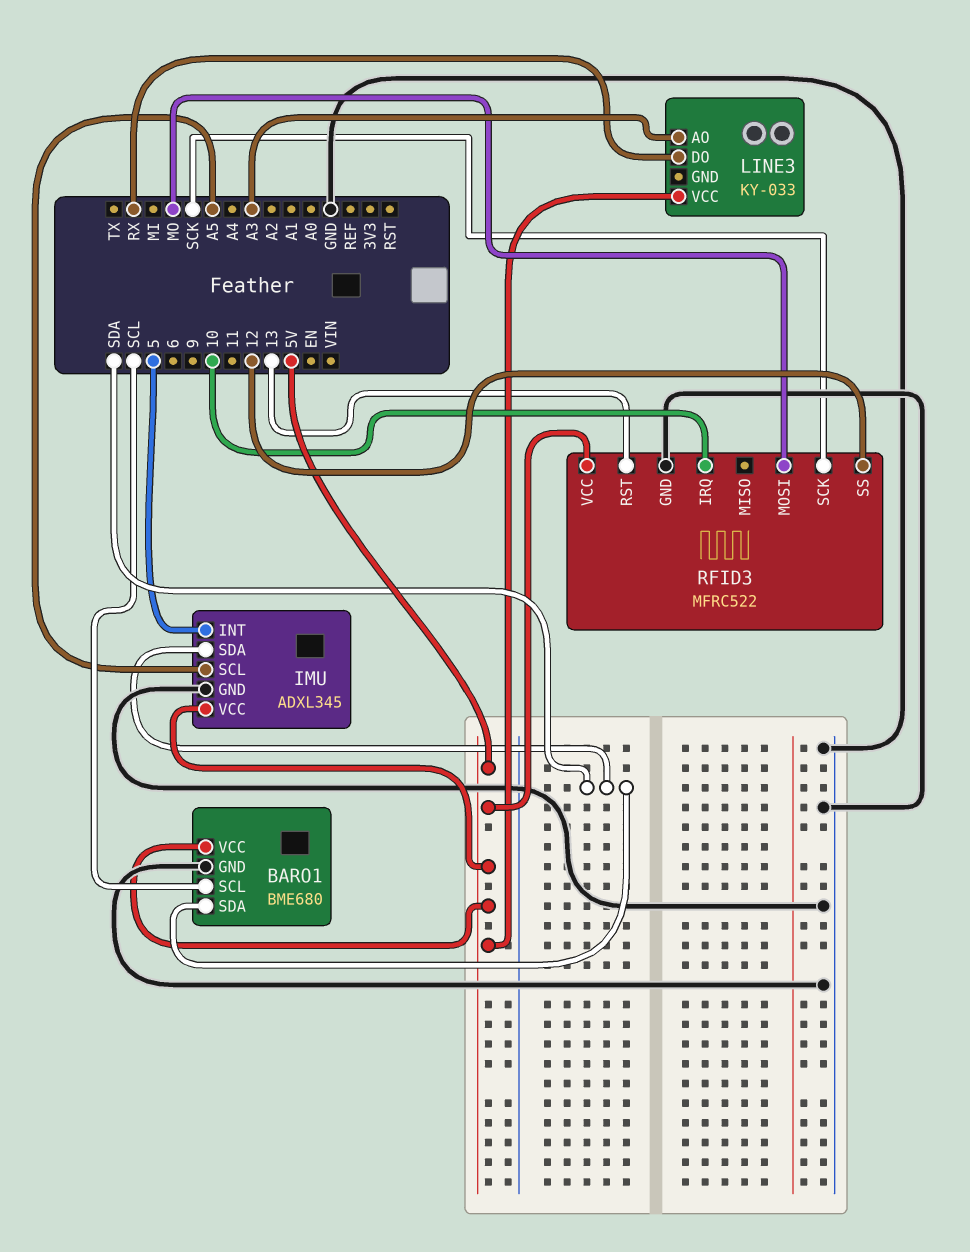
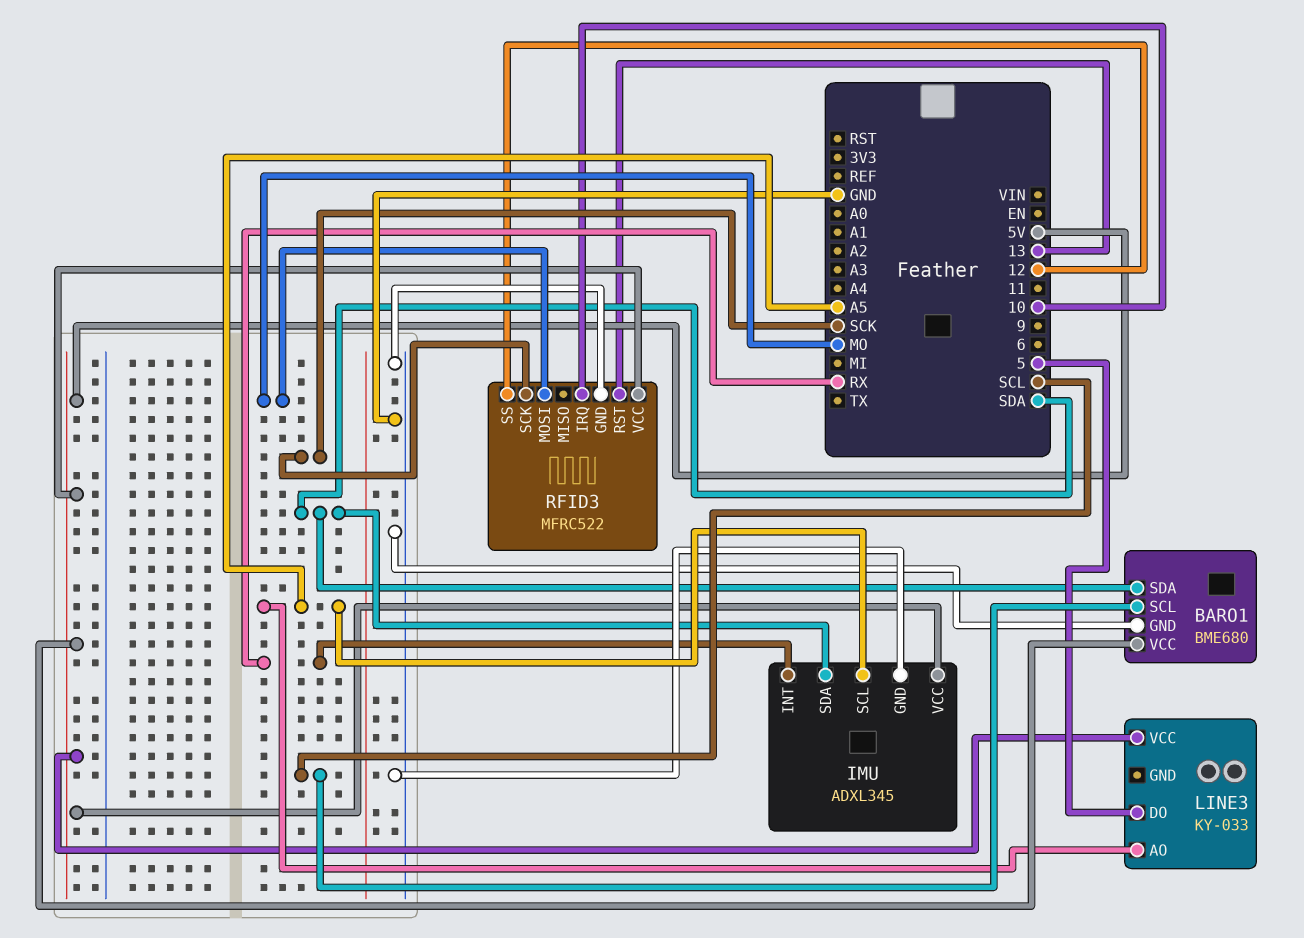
IMU pin INT: 5 -> RX
LINE3 pin AO: A3 -> A5
LINE3 pin DO: RX -> 5

